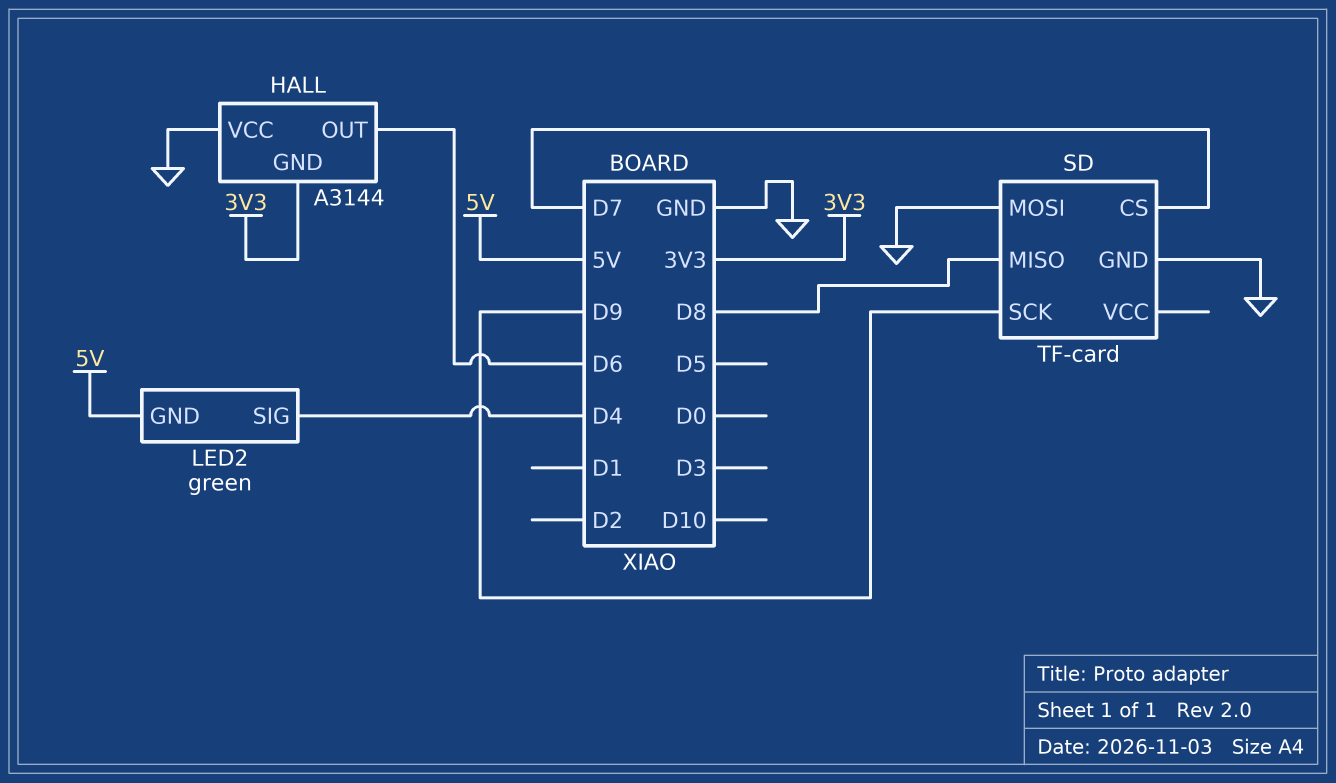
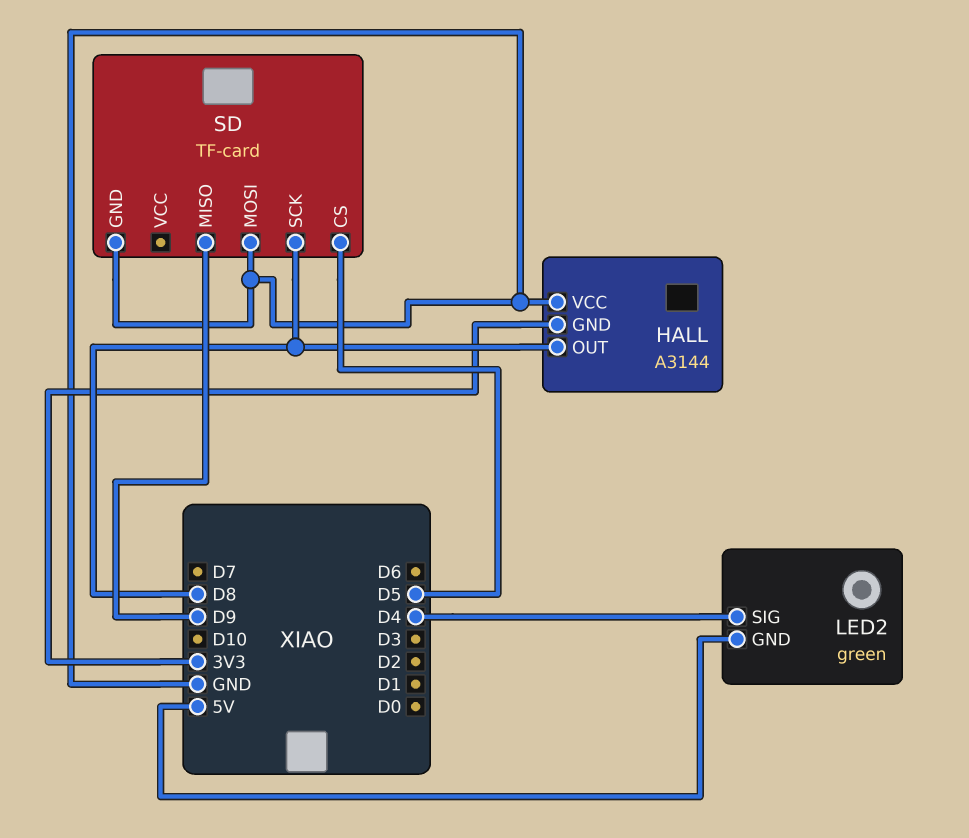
HALL pin OUT: D6 -> D8
SD pin CS: D7 -> D5
SD pin MISO: D8 -> D9
SD pin SCK: D9 -> D8

